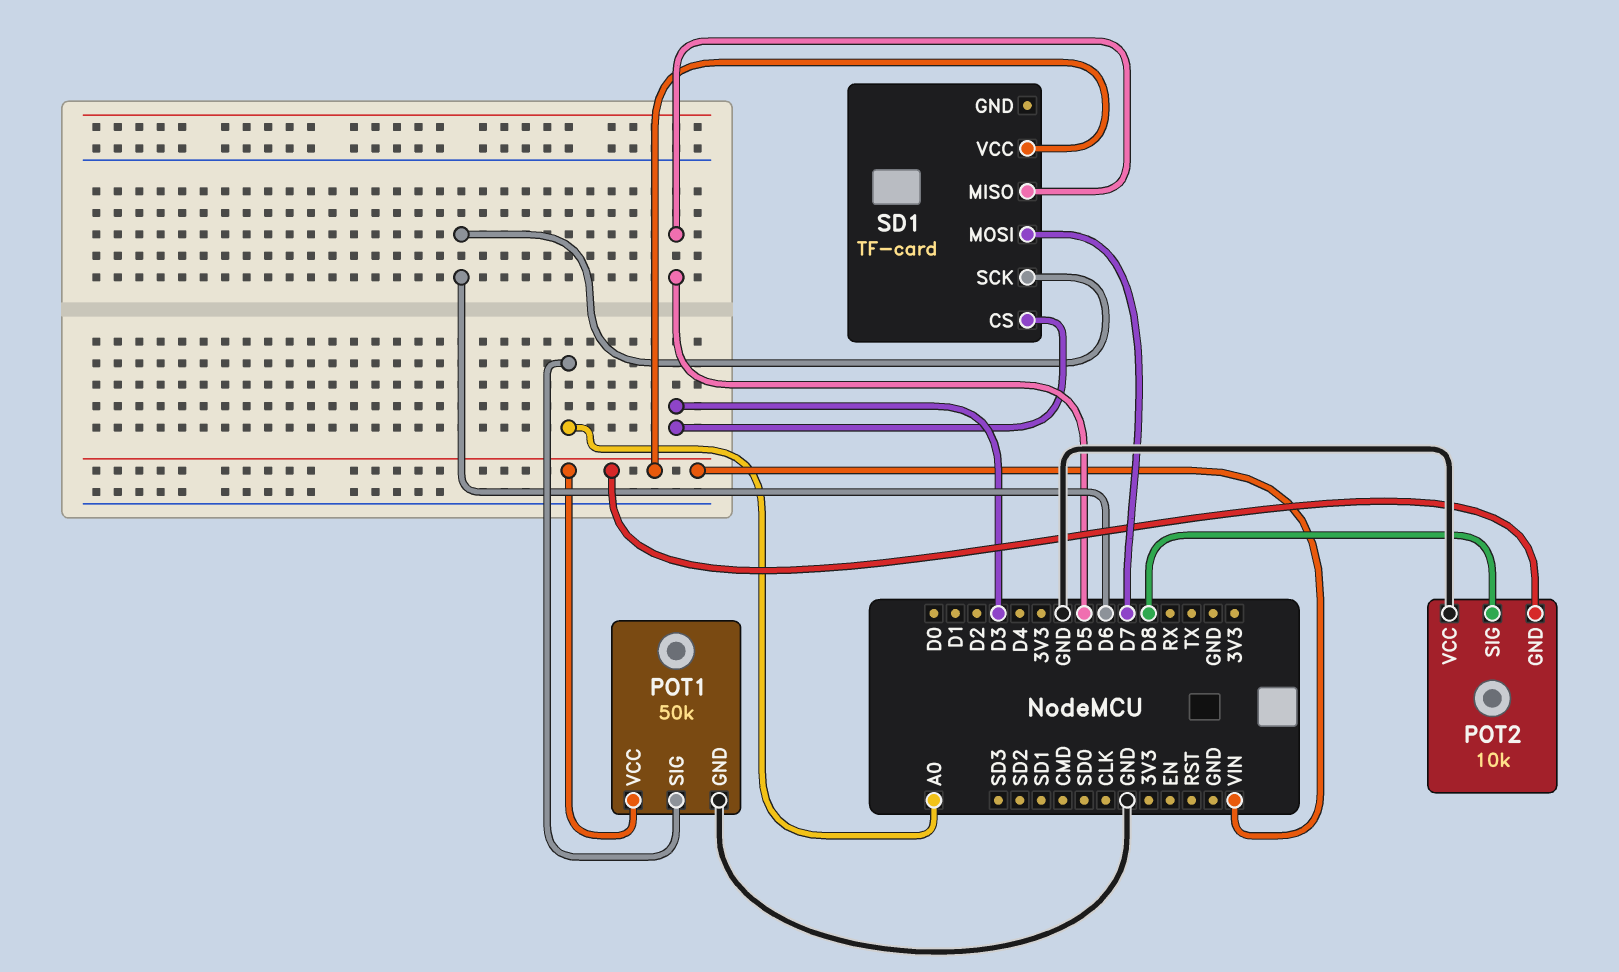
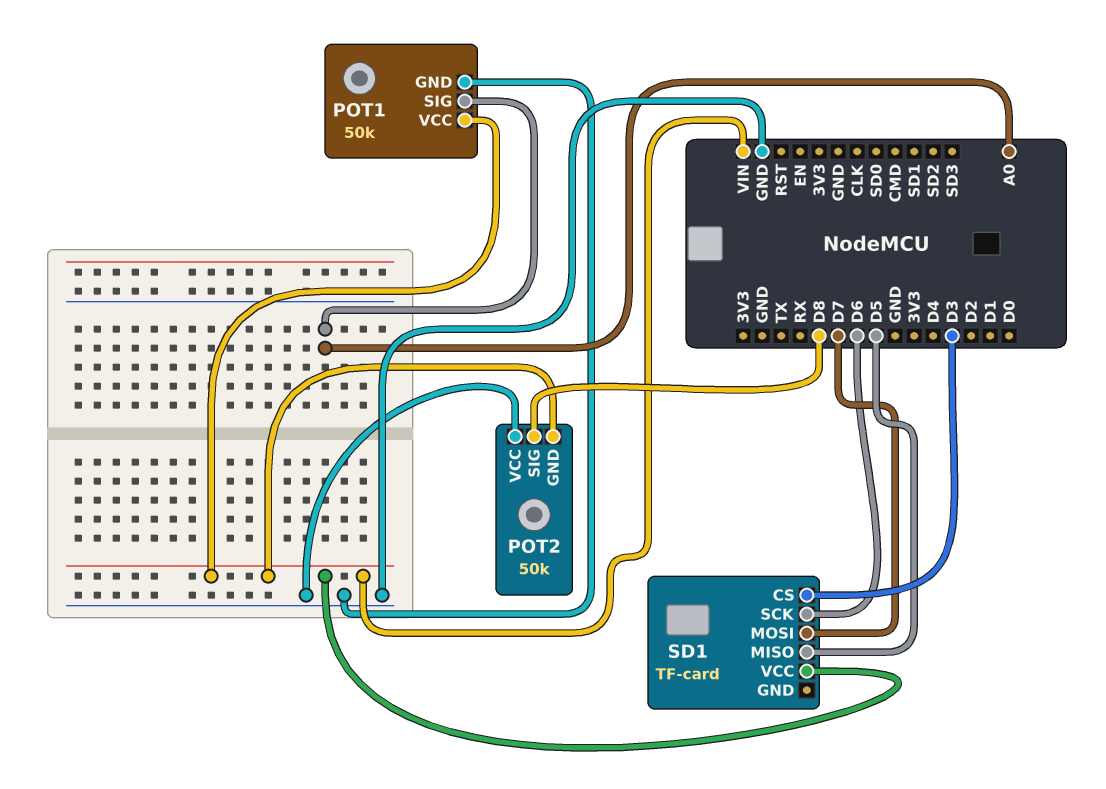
POT2: 10k -> 50k

